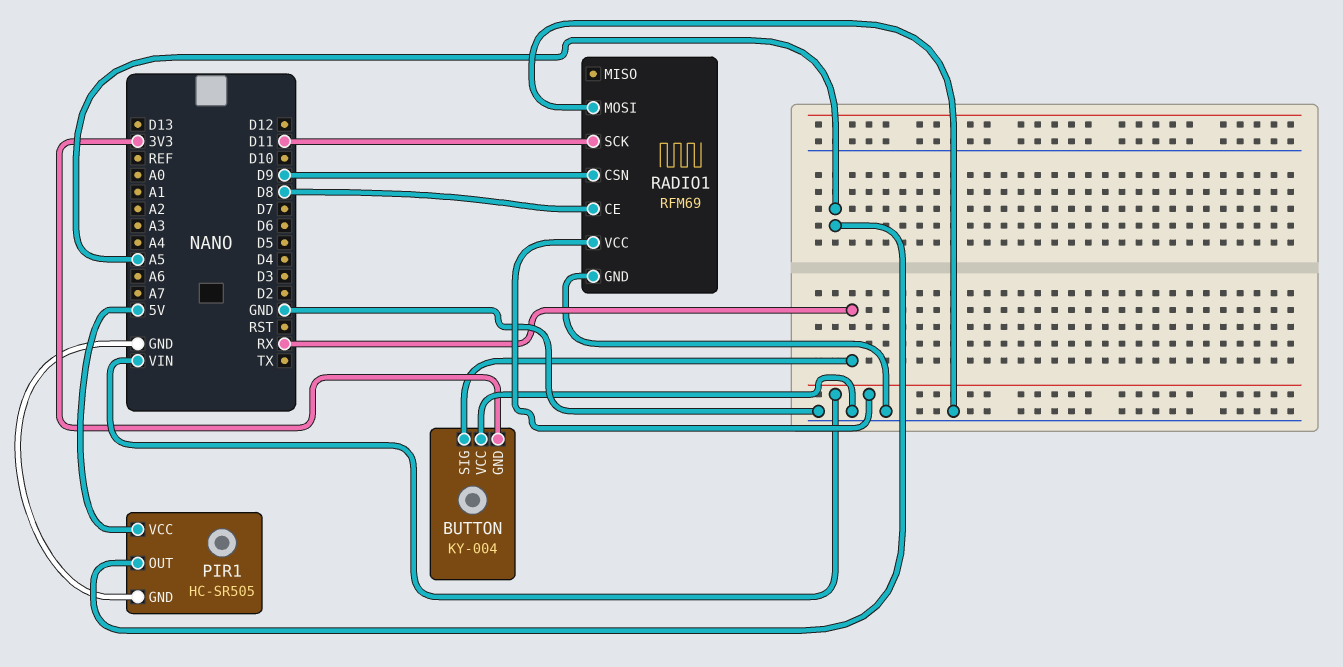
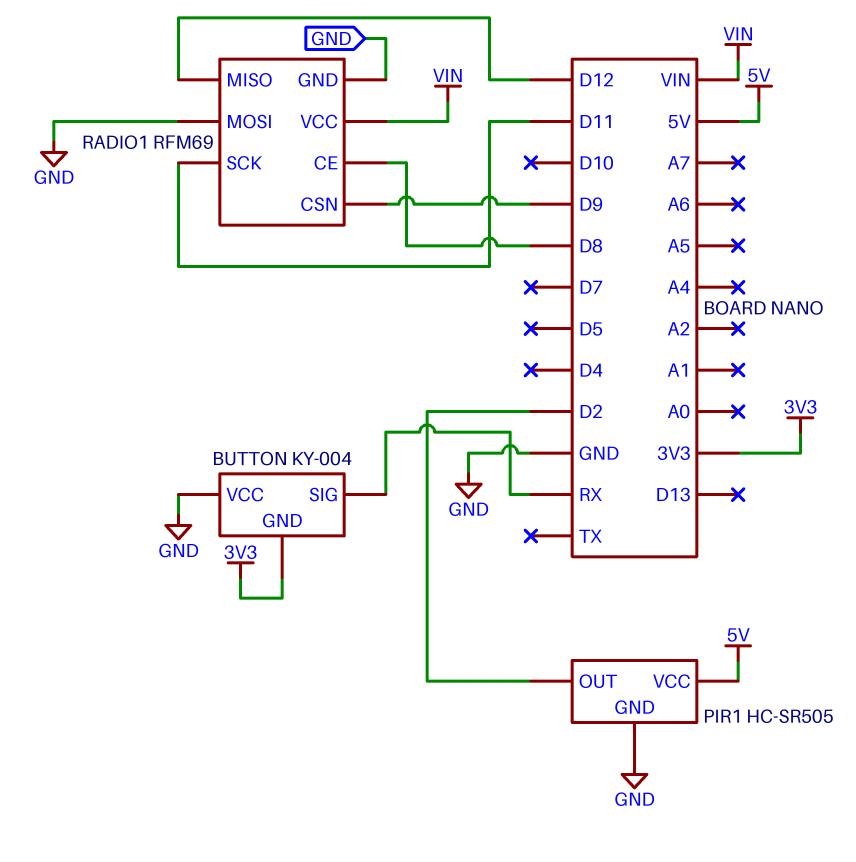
PIR1 pin OUT: A5 -> D2
RADIO1 pin MISO: none -> D12

